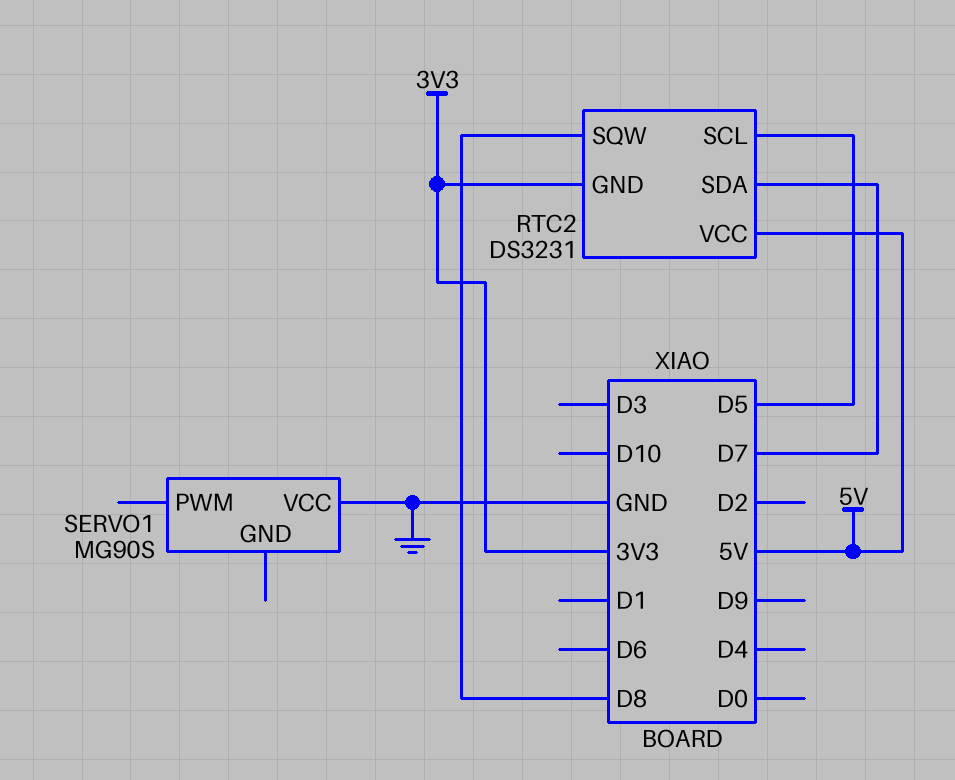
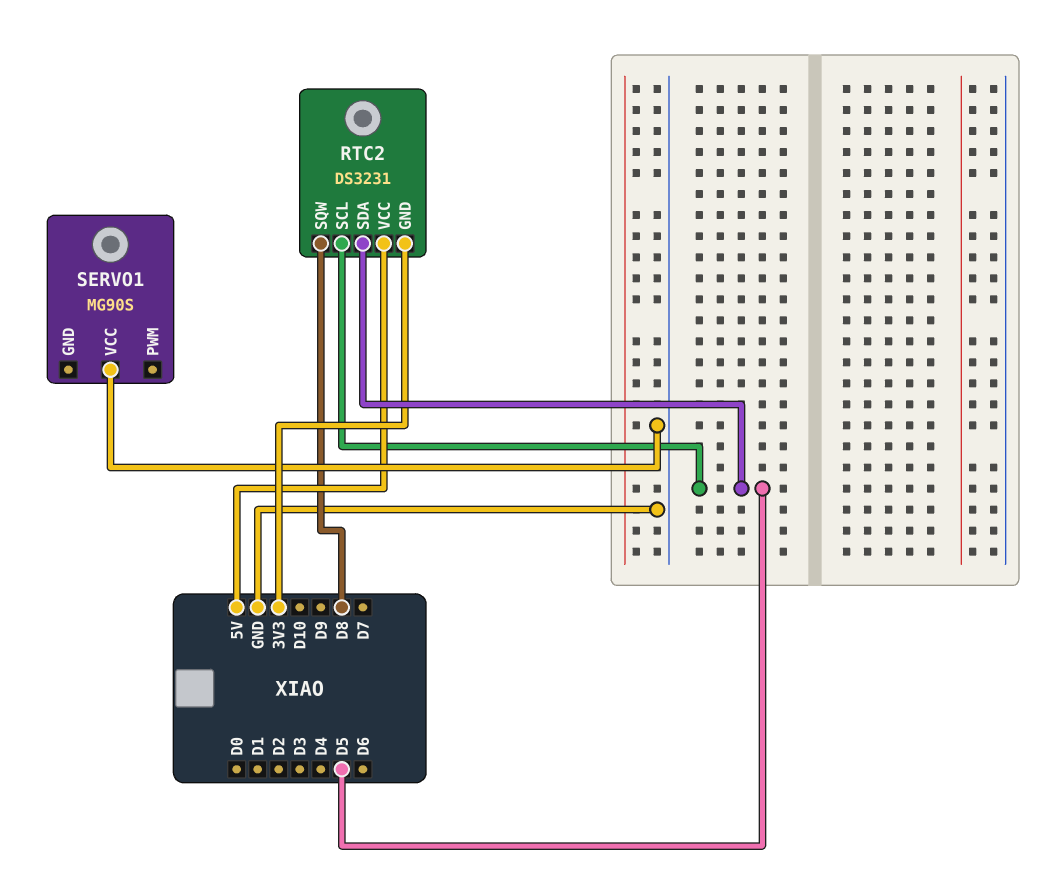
RTC2 pin SDA: D7 -> D5

